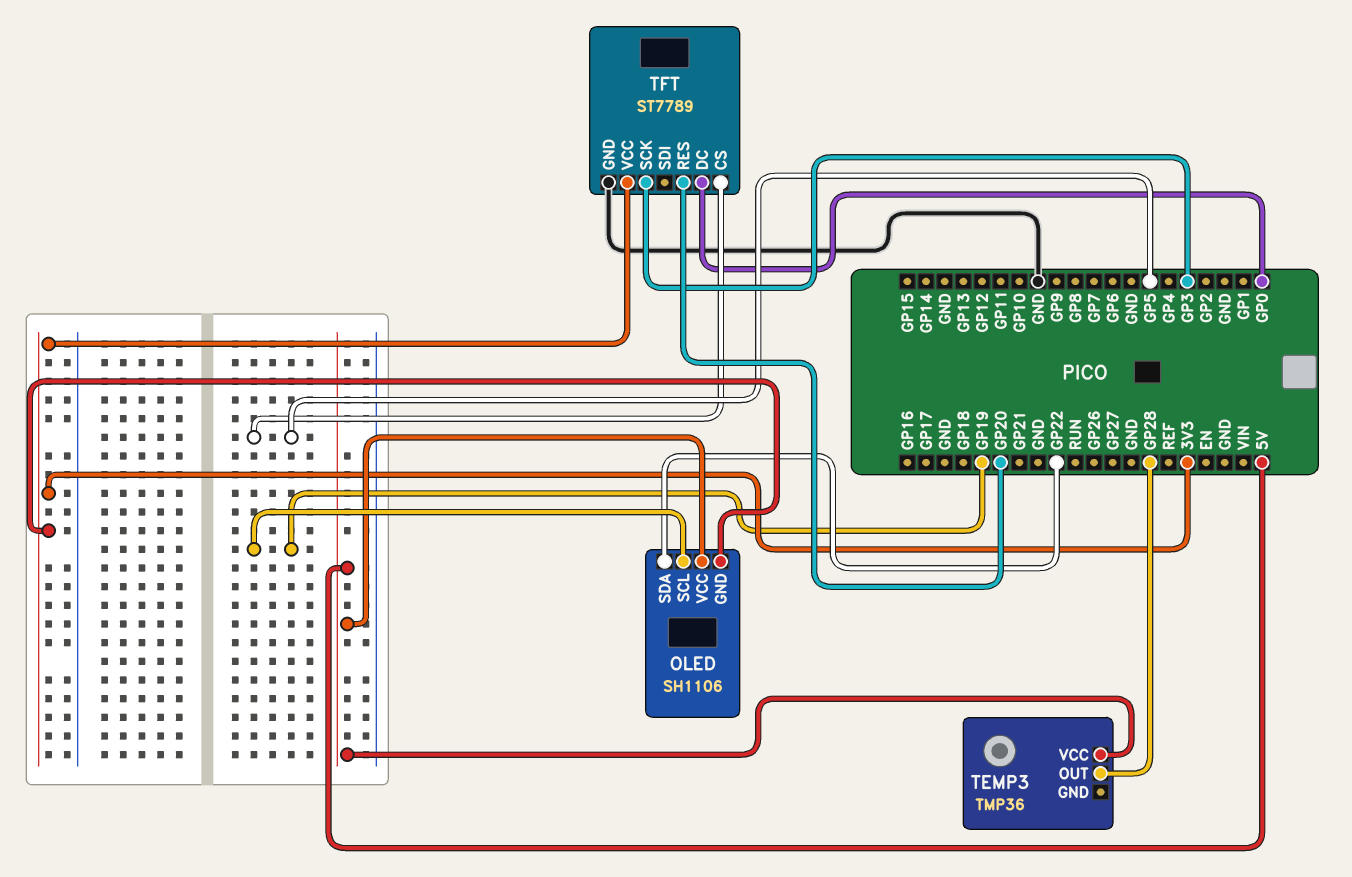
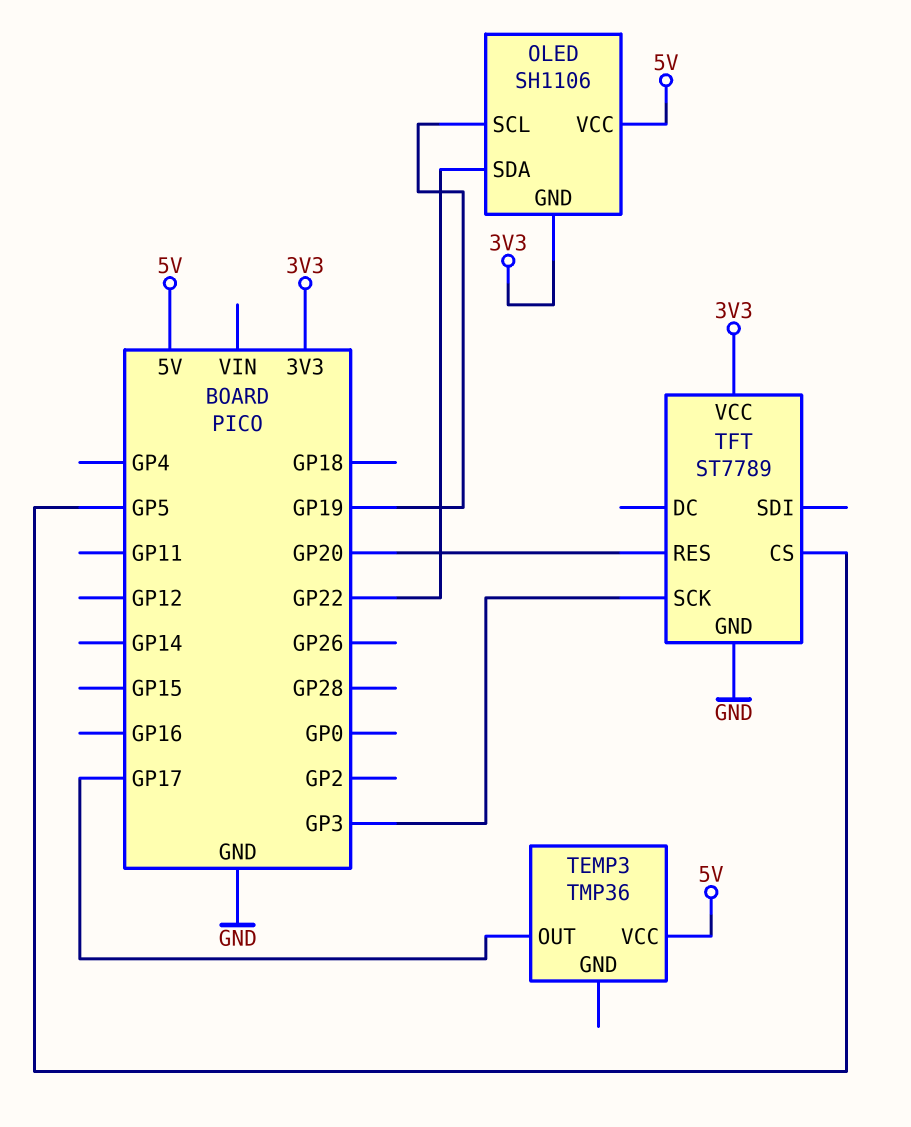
TEMP3 pin OUT: GP28 -> GP17
TFT pin DC: GP0 -> none

